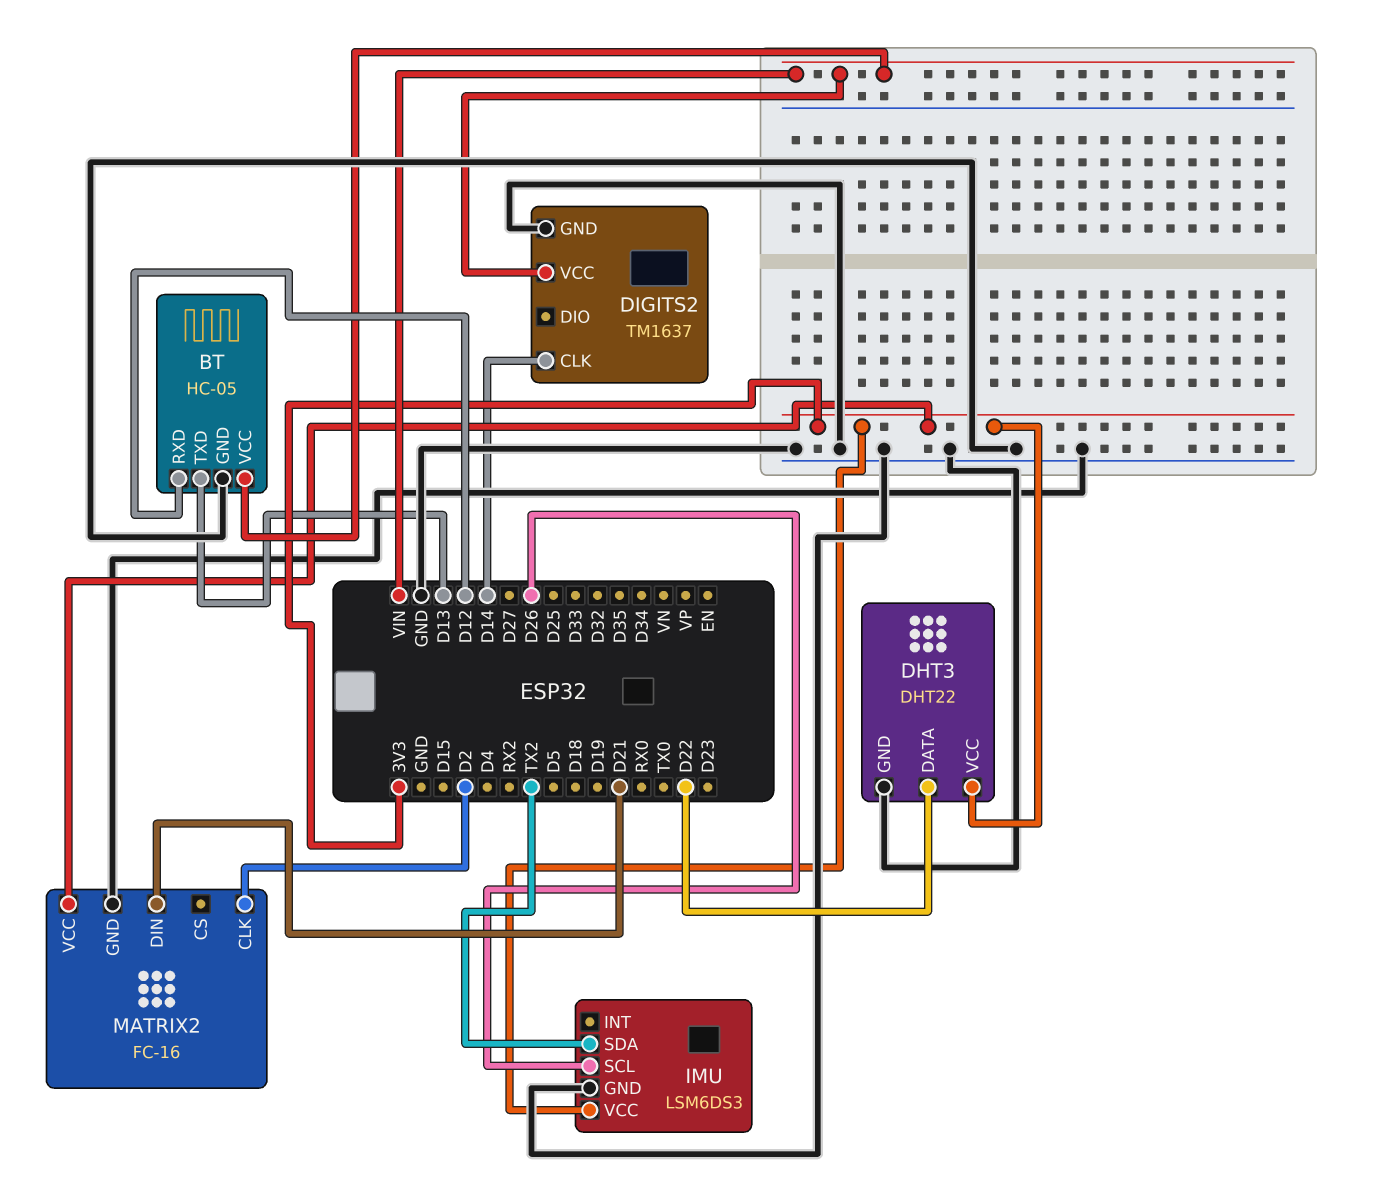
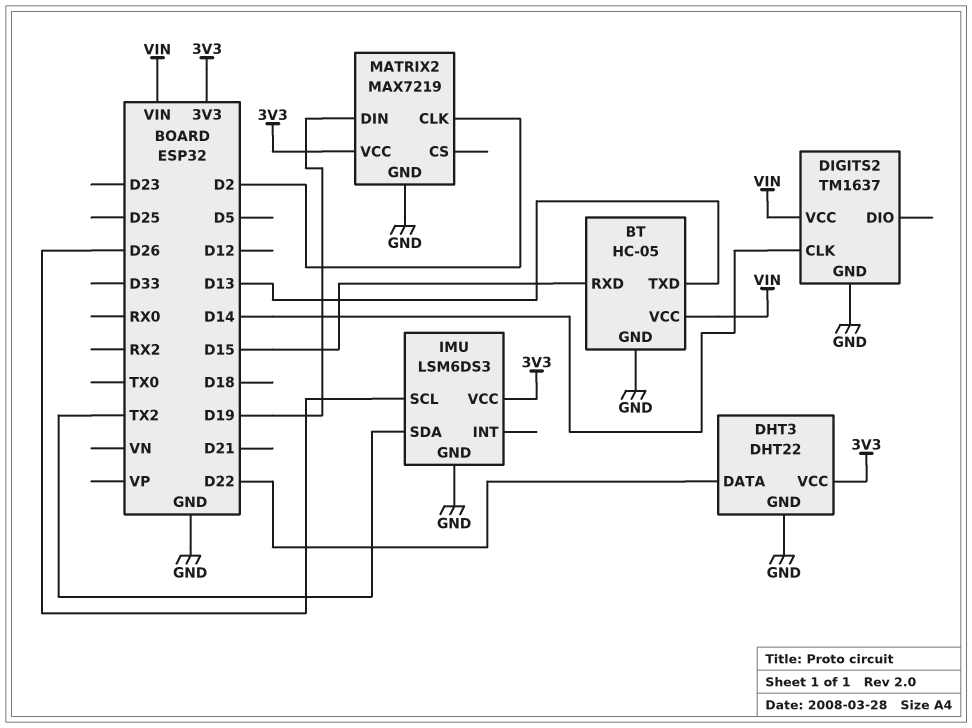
BT pin RXD: D12 -> D15
MATRIX2: FC-16 -> MAX7219
MATRIX2 pin DIN: D21 -> D19

